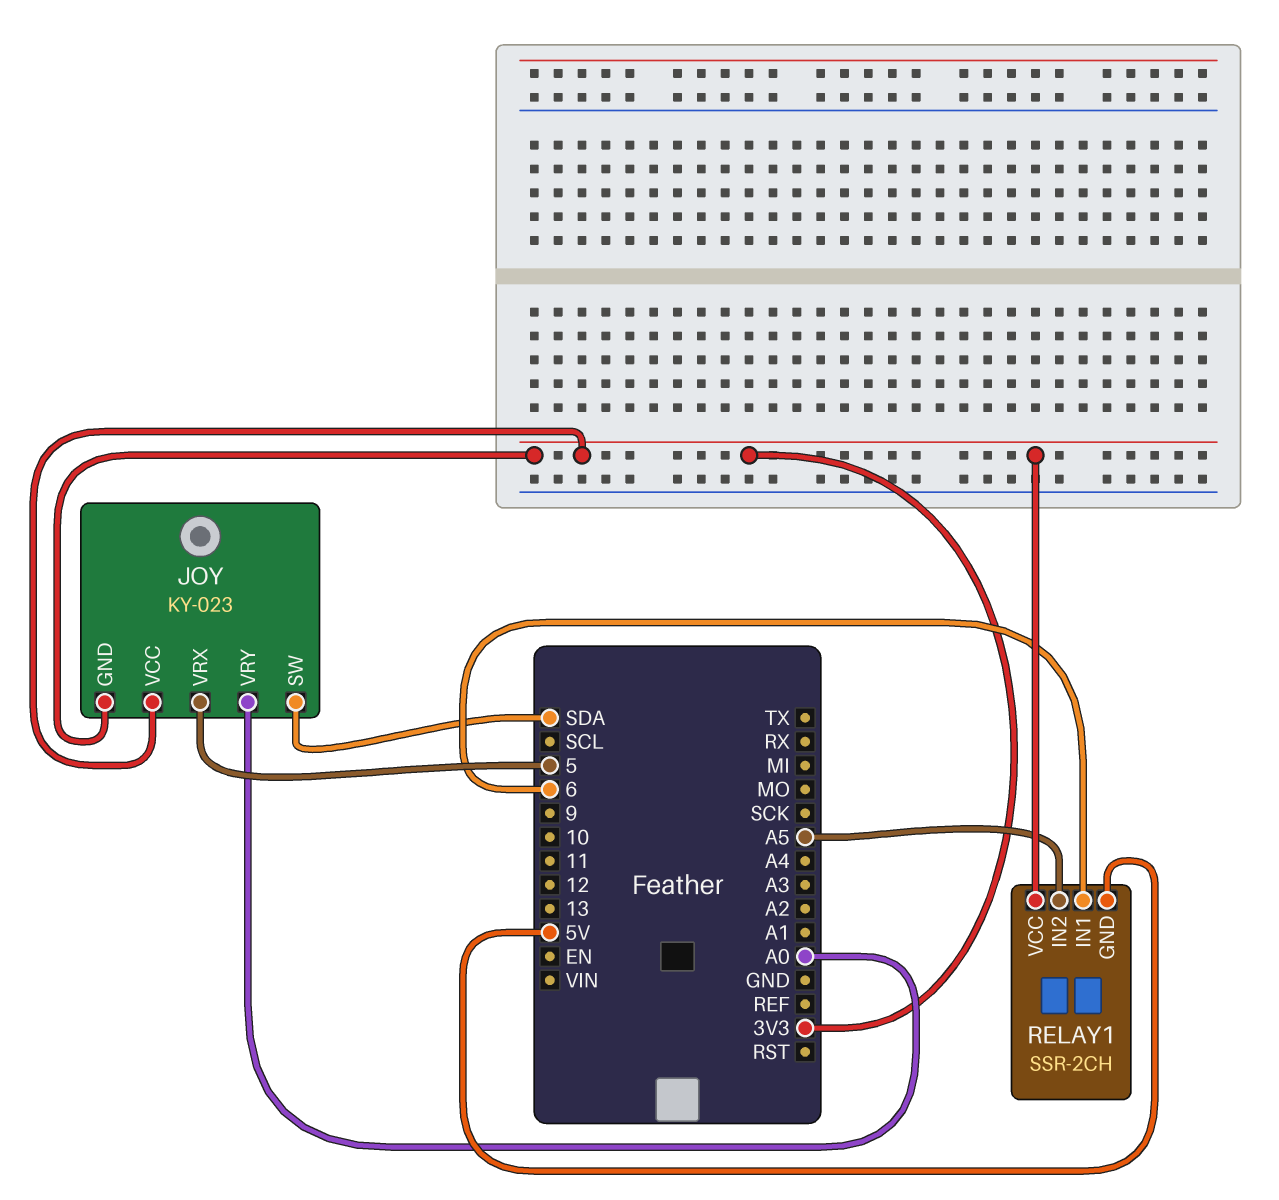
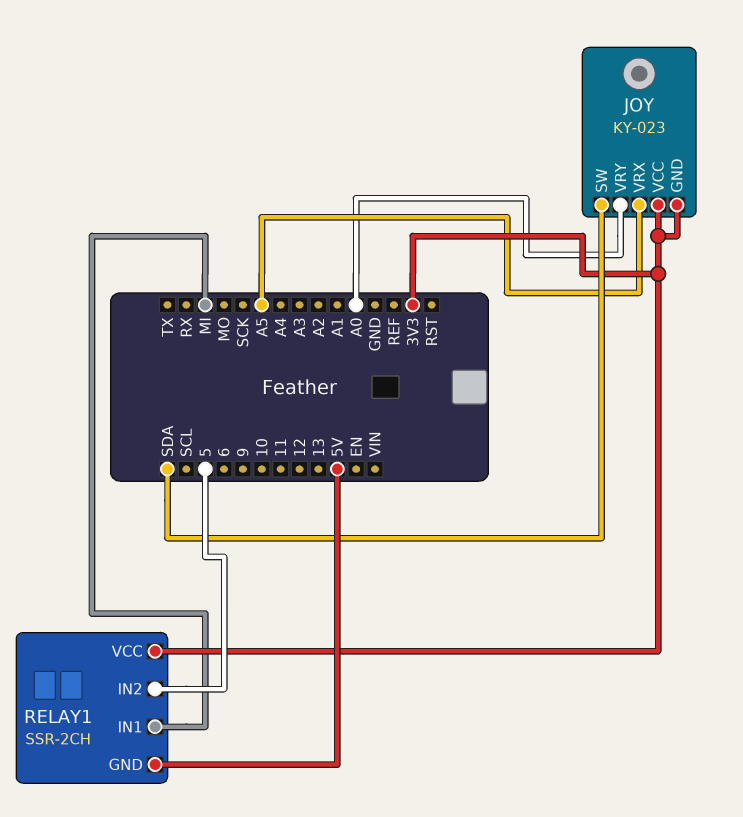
JOY pin VRX: 5 -> A5
RELAY1 pin IN1: 6 -> MI
RELAY1 pin IN2: A5 -> 5

